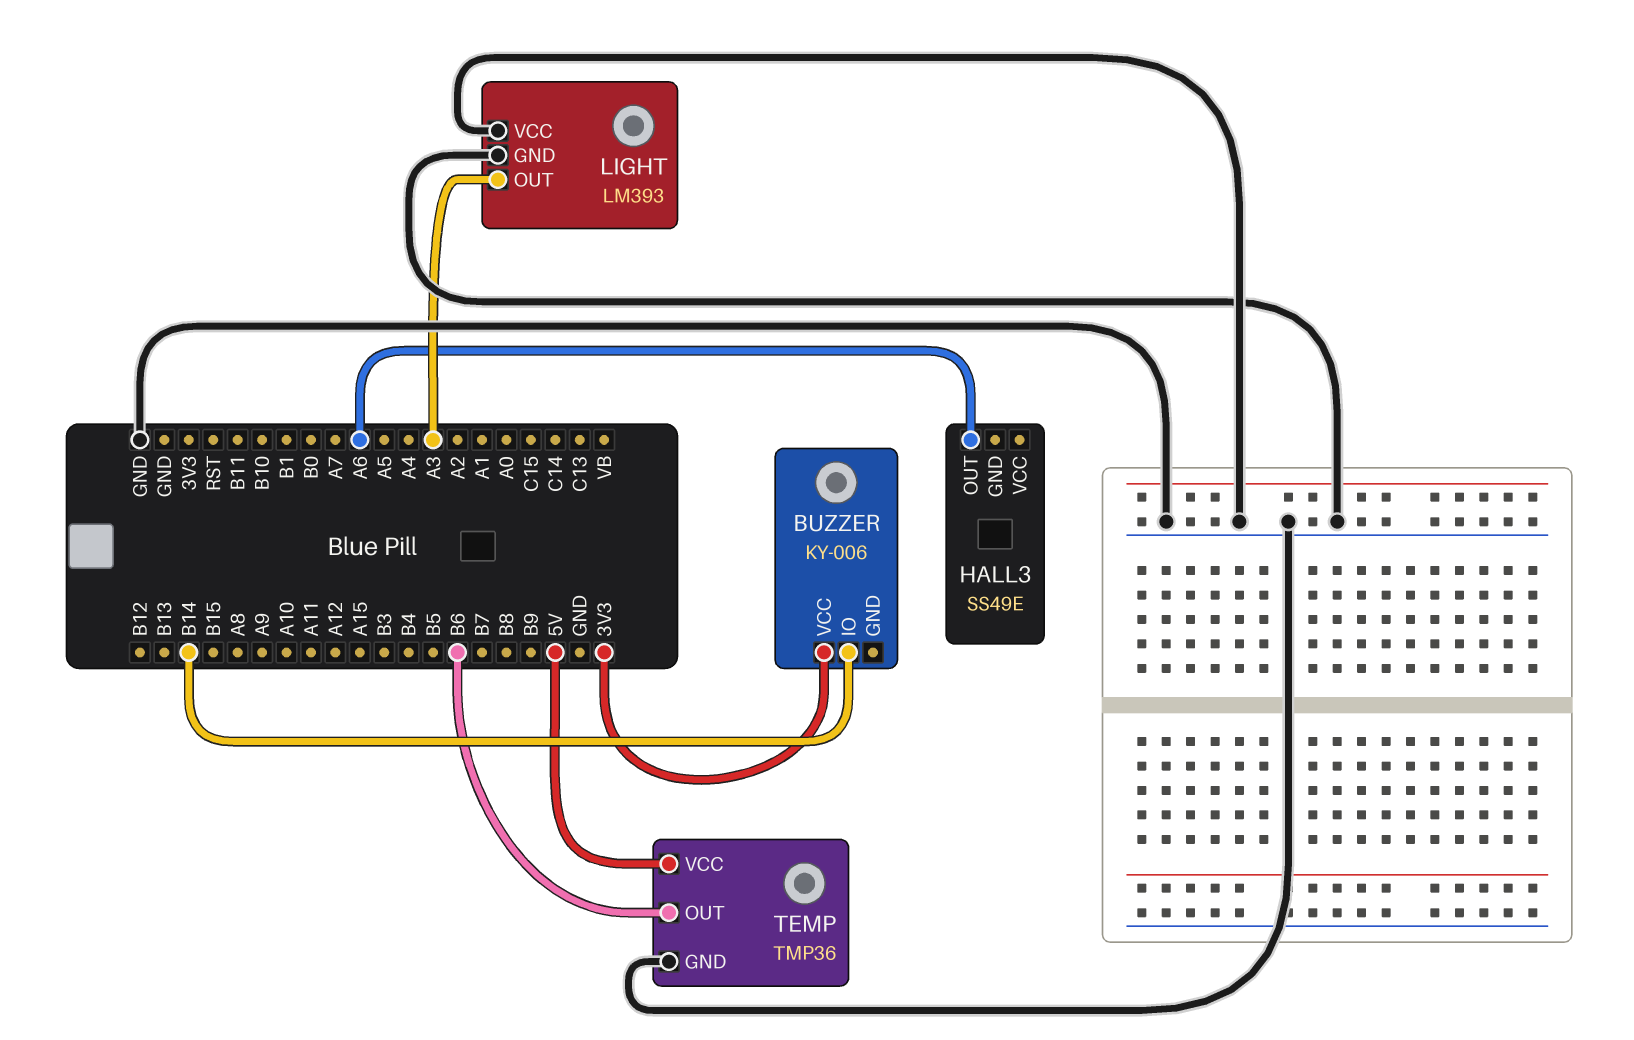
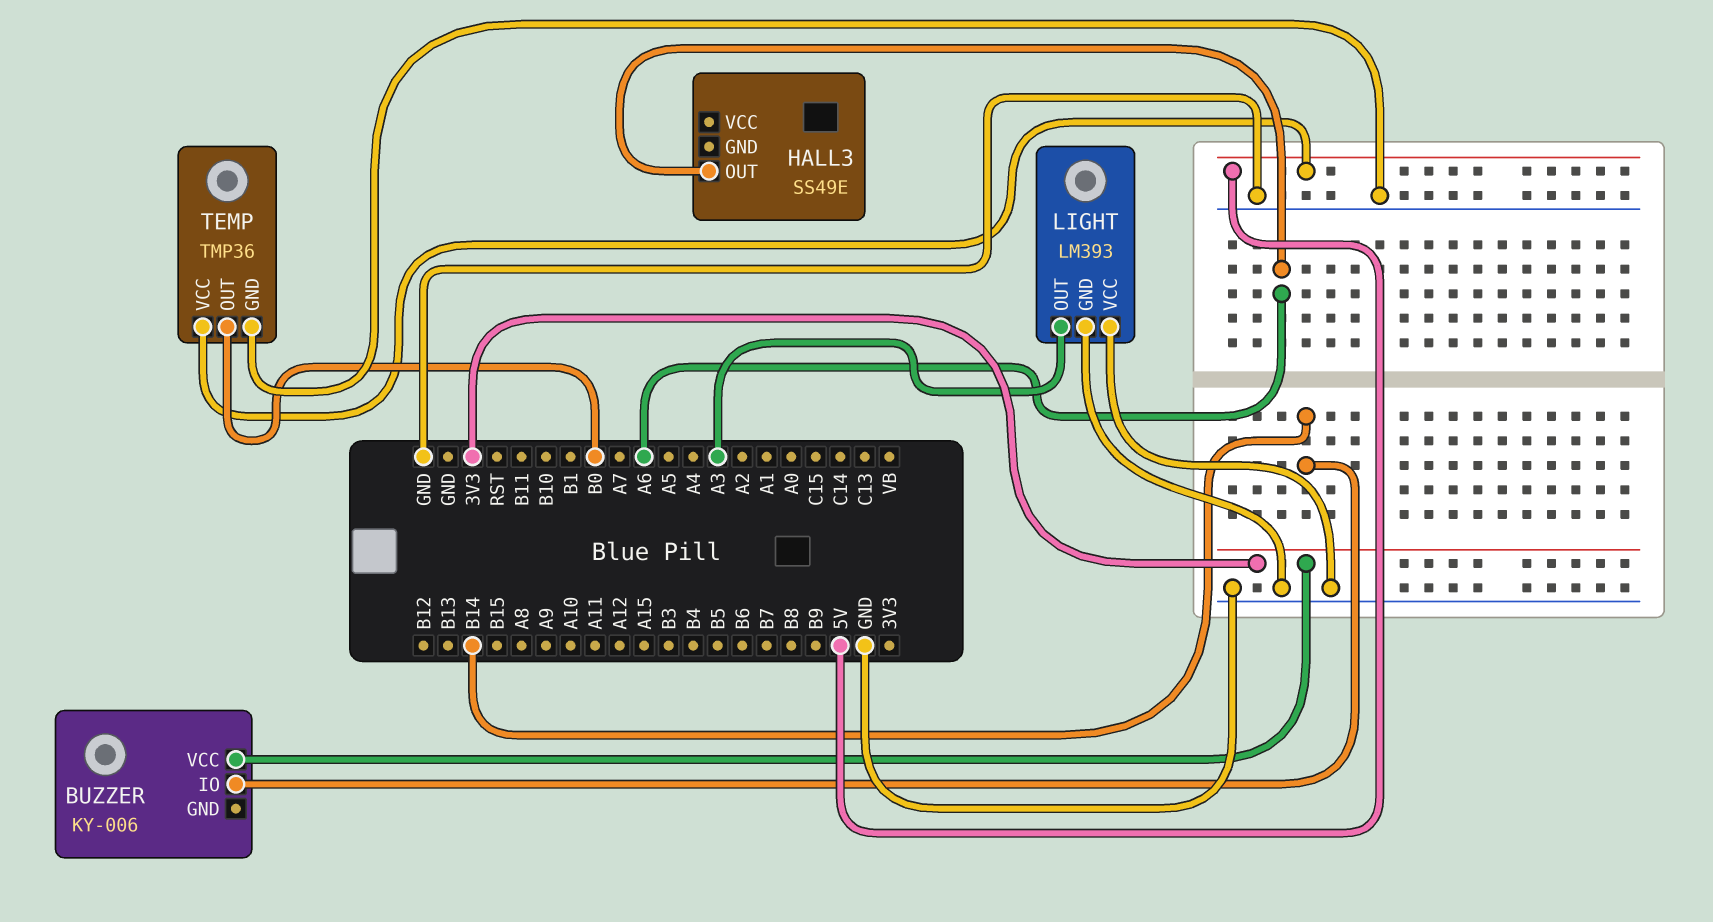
TEMP pin OUT: B6 -> B0

